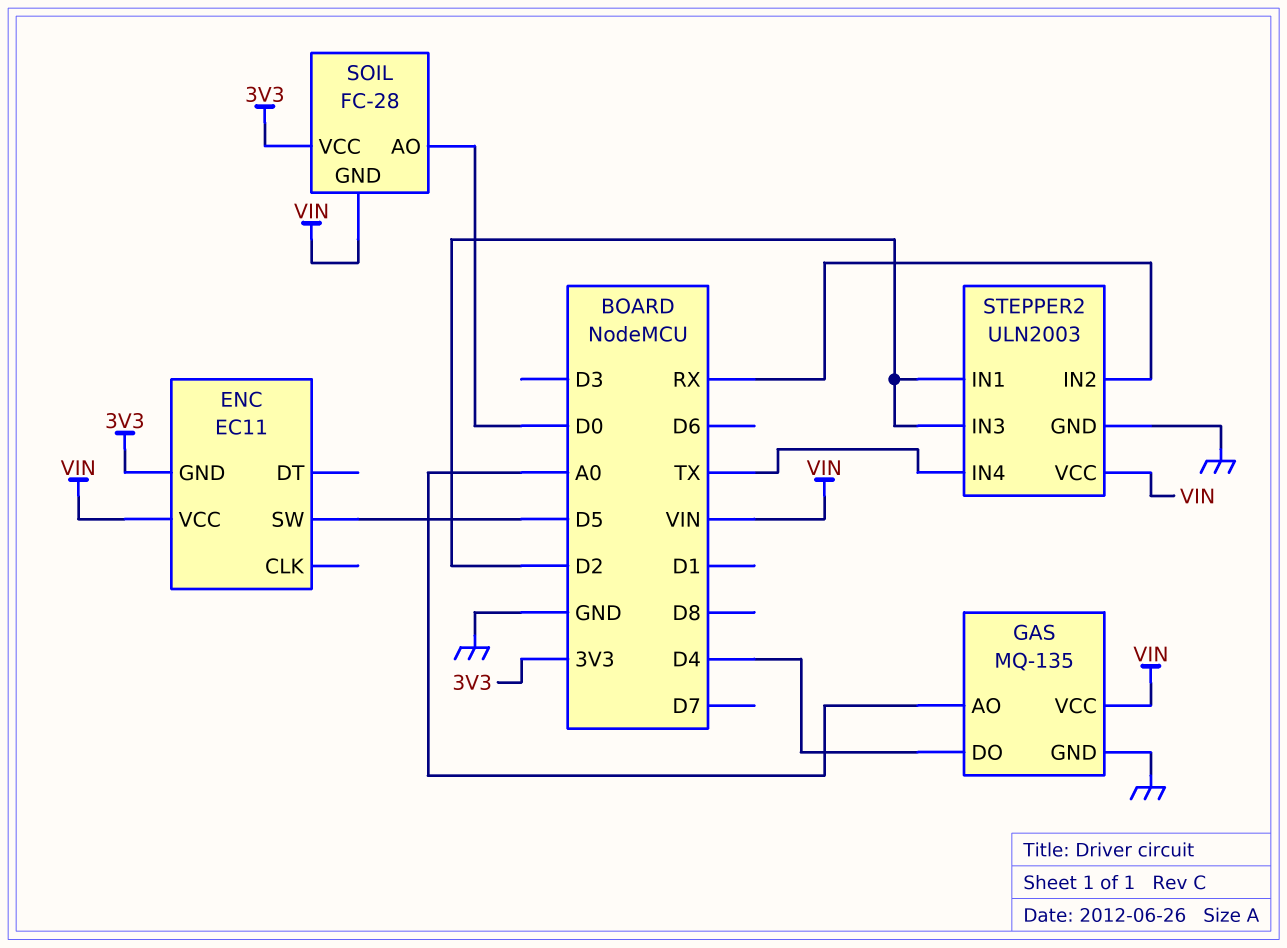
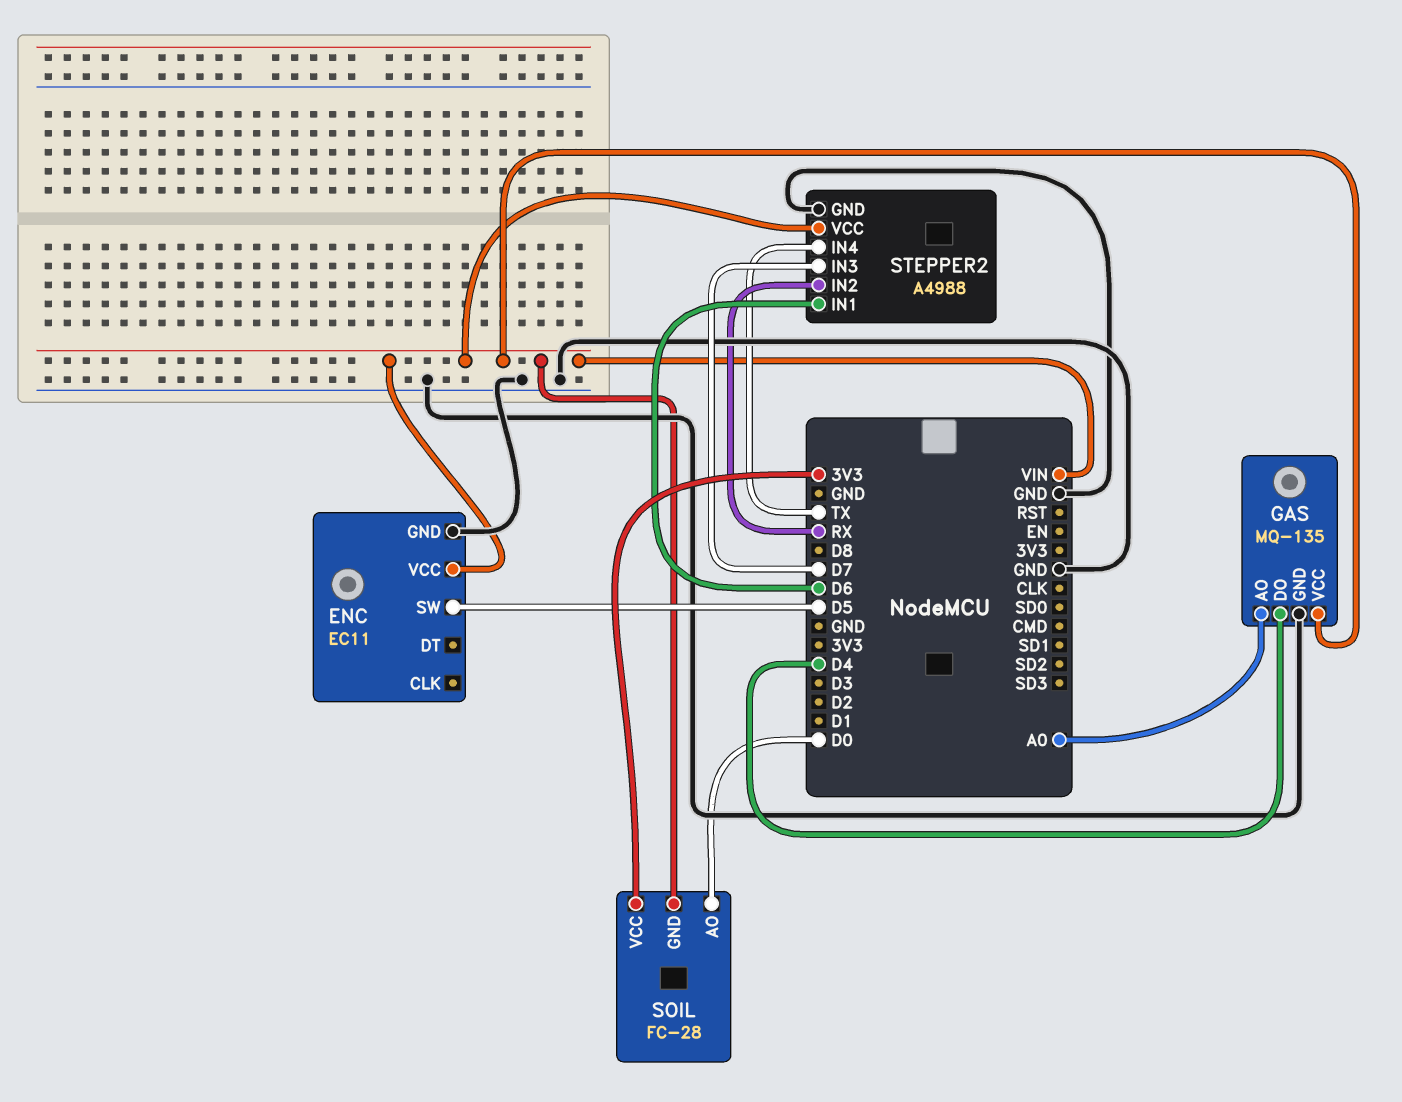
ENC pin GND: 3V3 -> GND
STEPPER2: ULN2003 -> A4988
STEPPER2 pin IN1: D2 -> D6
STEPPER2 pin IN3: D2 -> D7

